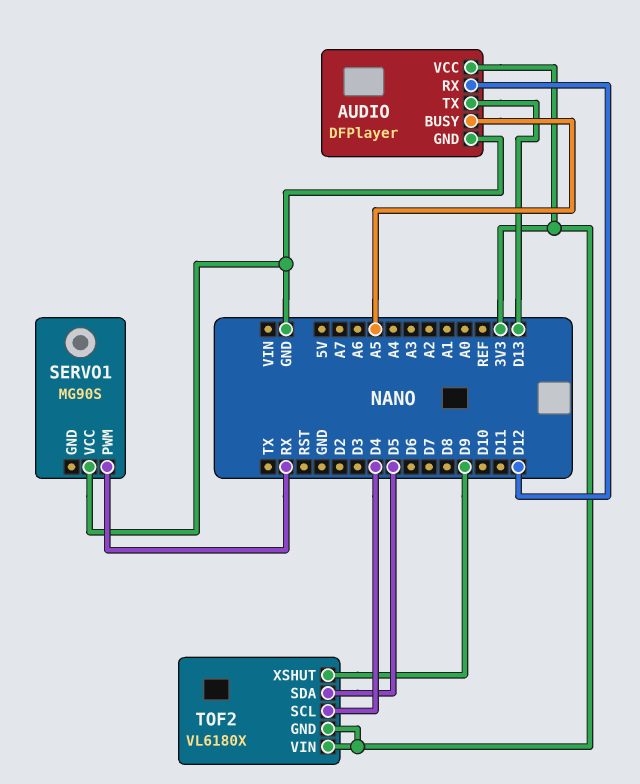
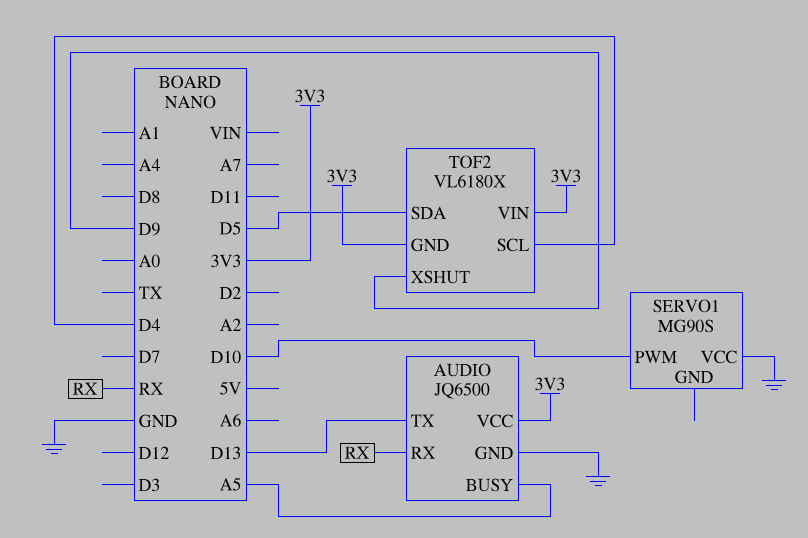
AUDIO: DFPlayer -> JQ6500
AUDIO pin RX: D12 -> RX
SERVO1 pin PWM: RX -> D10

